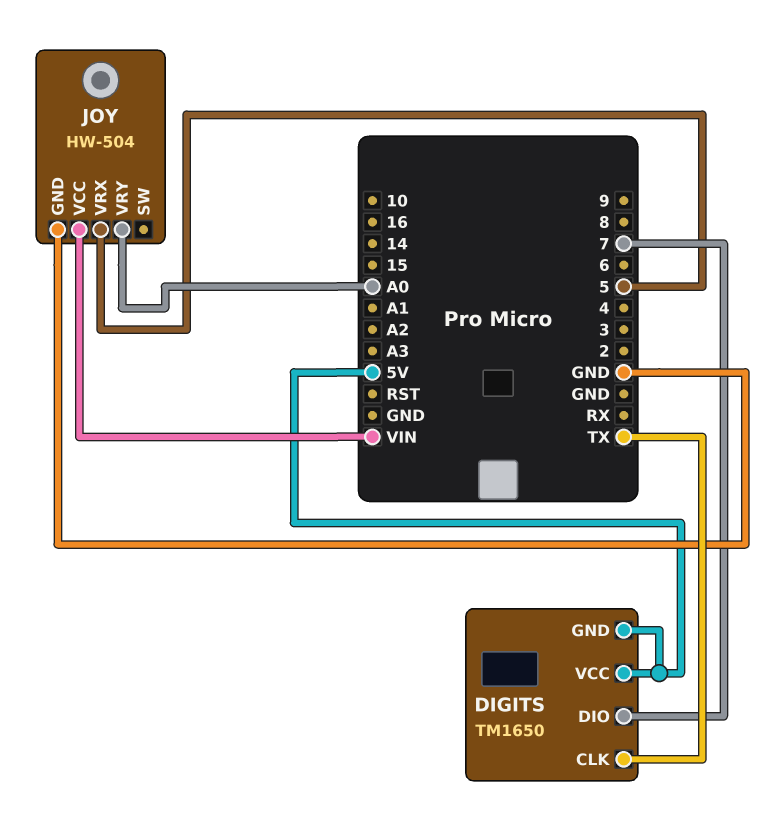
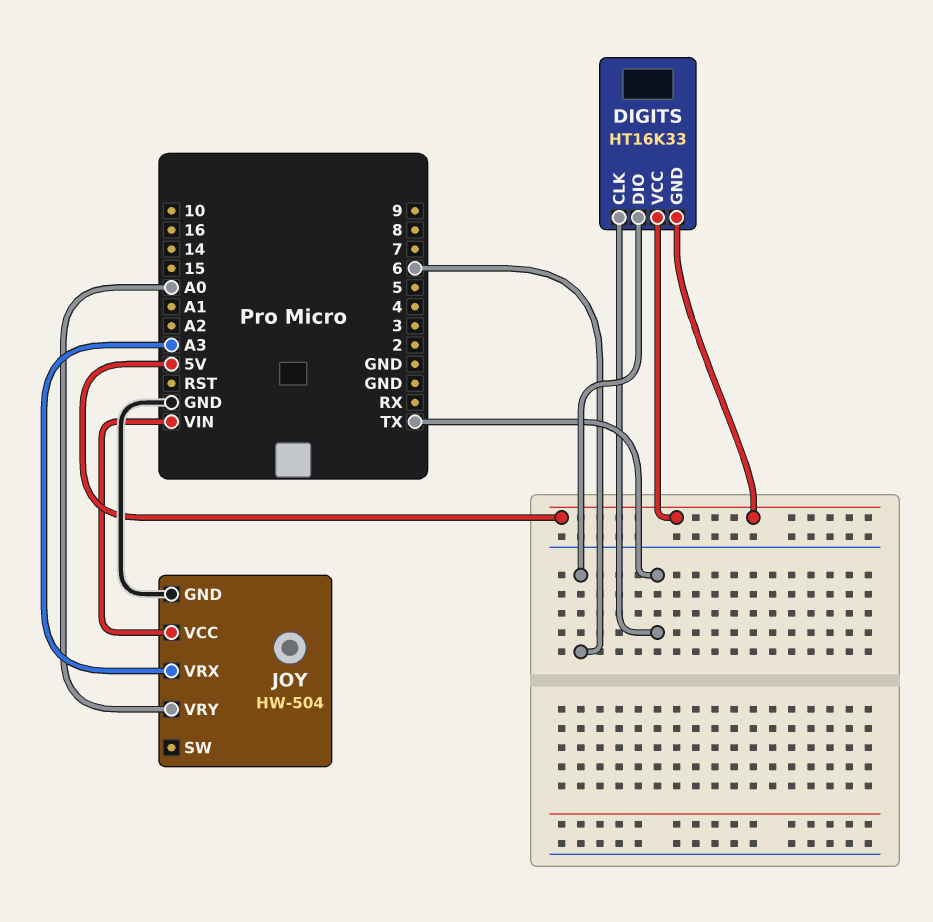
DIGITS: TM1650 -> HT16K33
DIGITS pin DIO: 7 -> 6
JOY pin VRX: 5 -> A3

